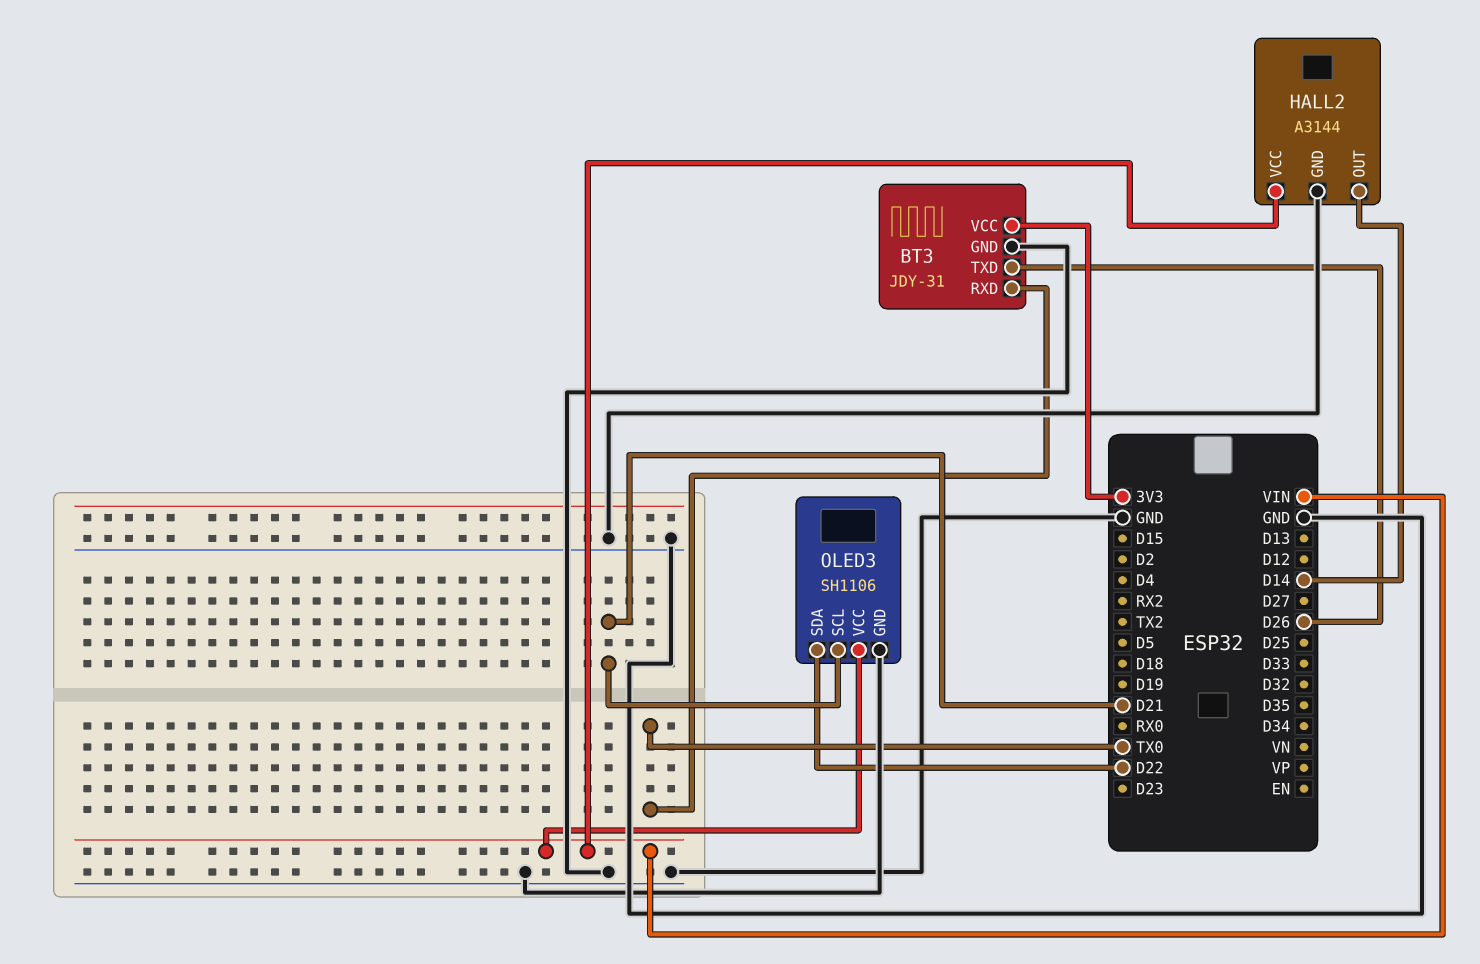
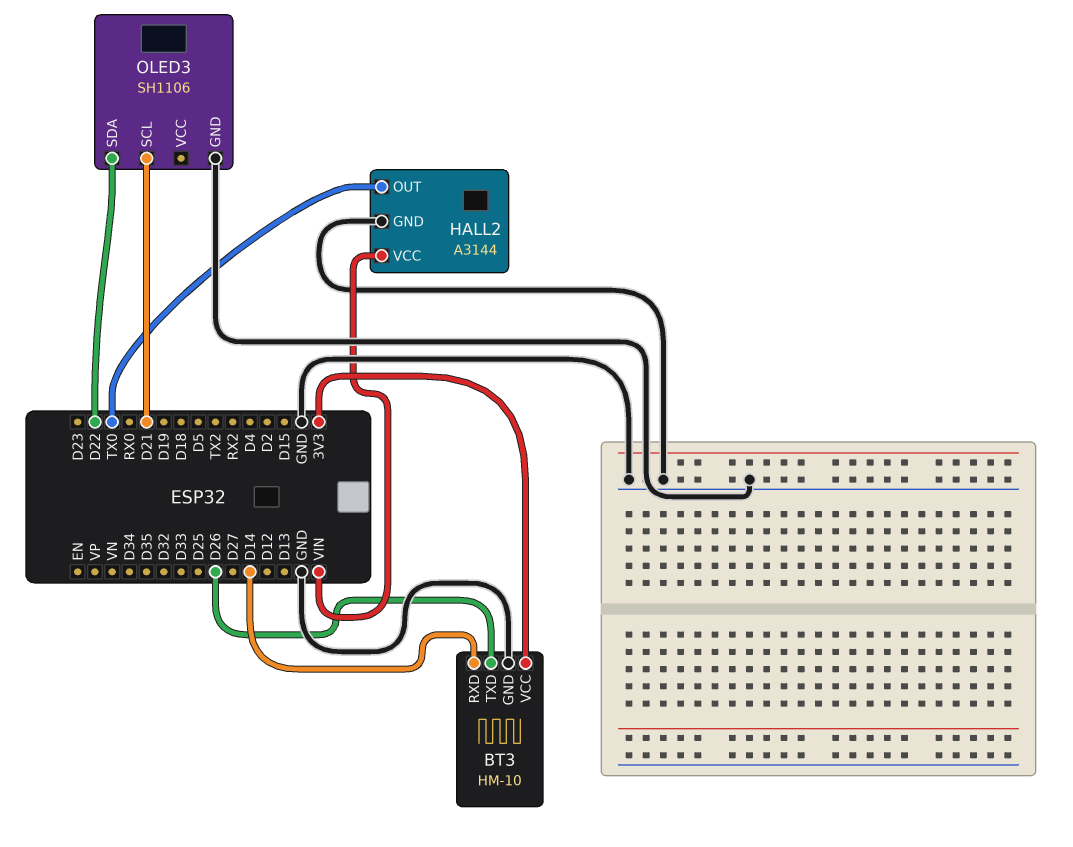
BT3: JDY-31 -> HM-10
BT3 pin RXD: TX0 -> D14
HALL2 pin OUT: D14 -> TX0
OLED3 pin VCC: VIN -> none

